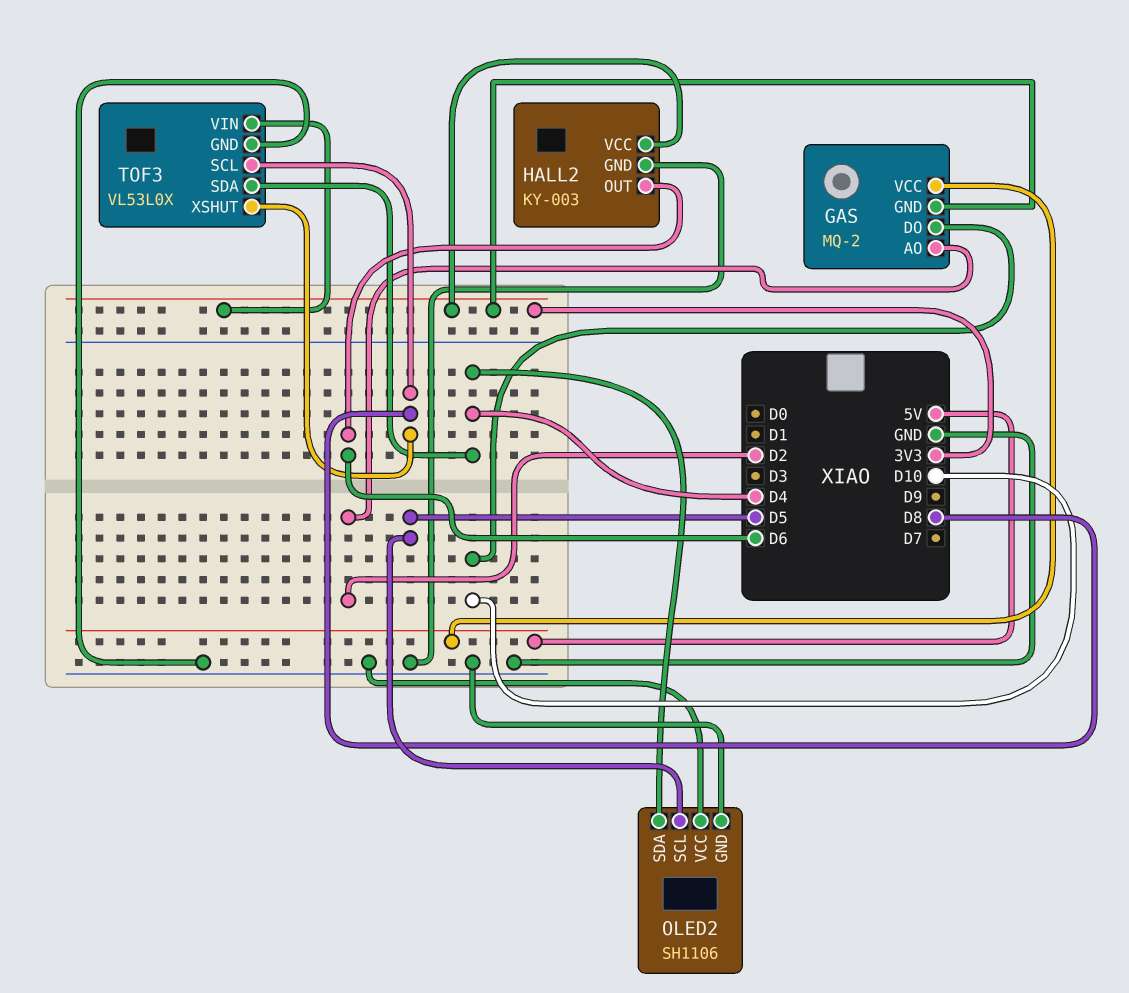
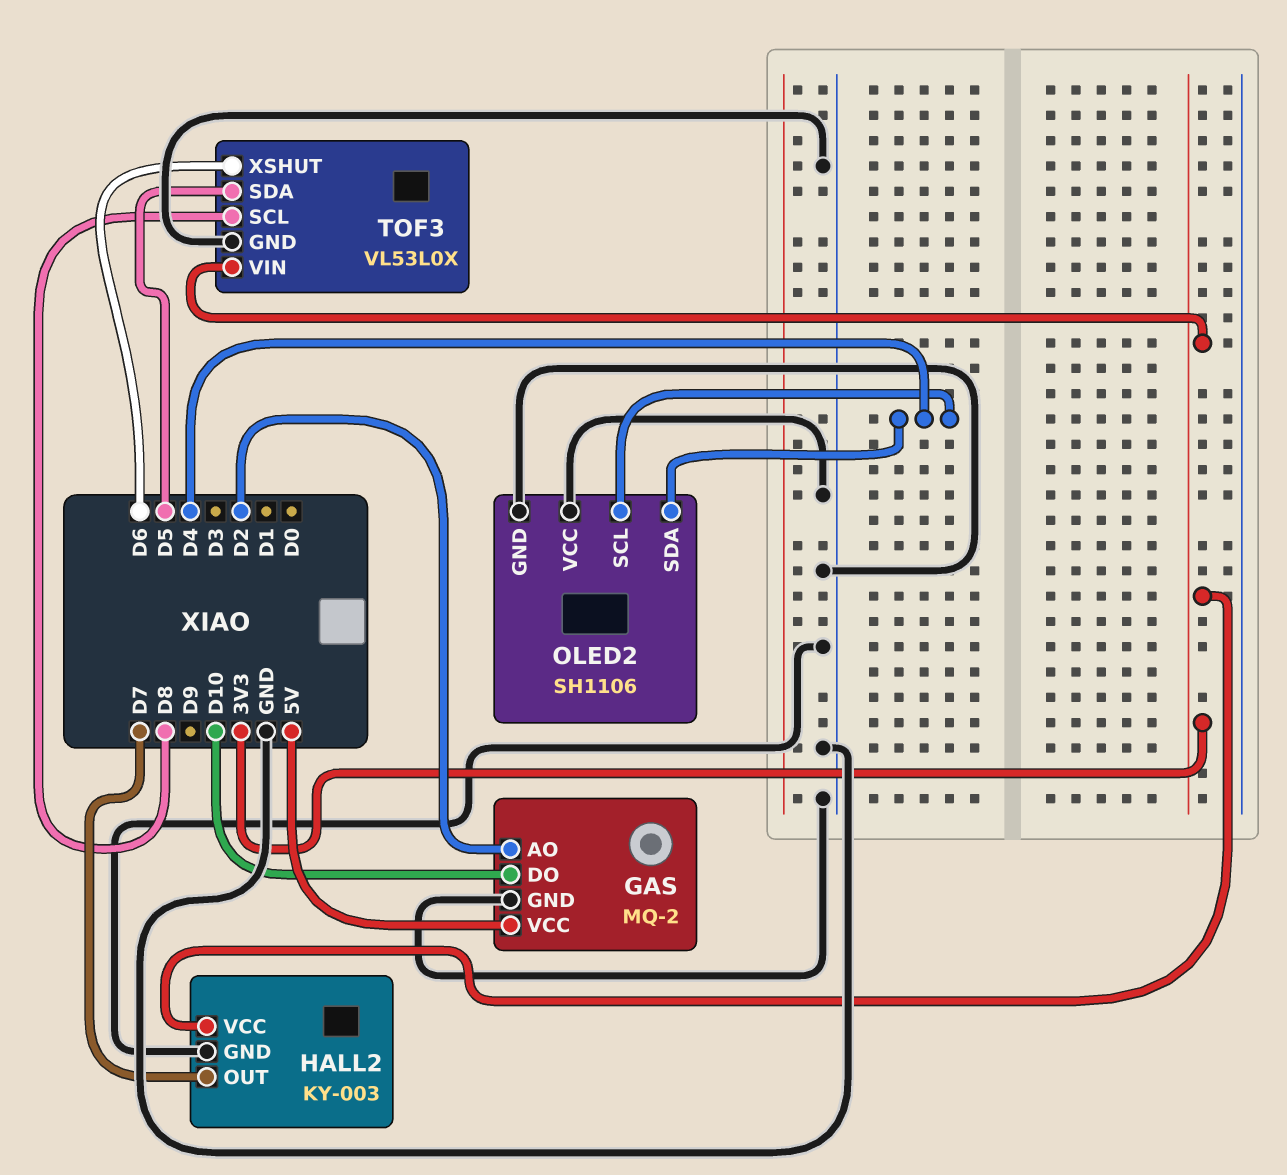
GAS pin GND: 3V3 -> GND
HALL2 pin OUT: D6 -> D7
OLED2 pin SCL: D5 -> D4
TOF3 pin SDA: D4 -> D5
TOF3 pin XSHUT: D8 -> D6

